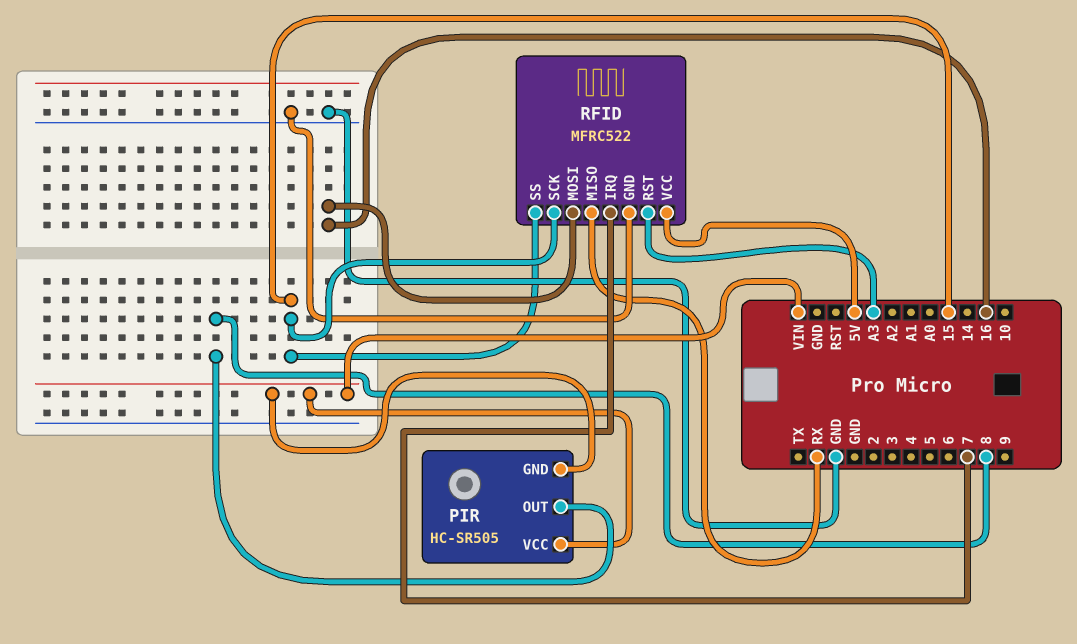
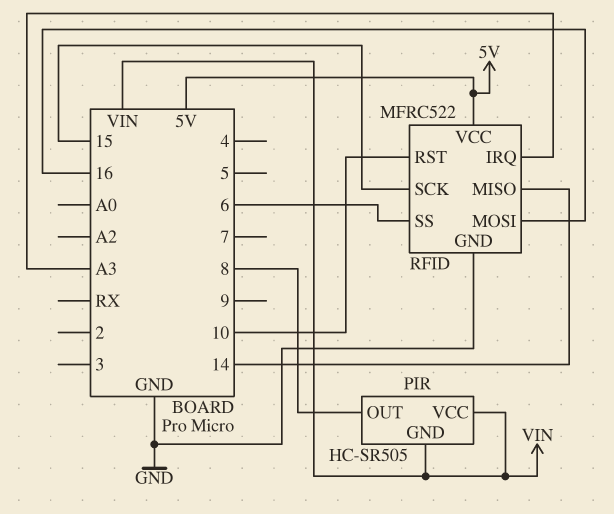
RFID pin IRQ: 7 -> A3
RFID pin MISO: RX -> 14
RFID pin RST: A3 -> 10
RFID pin SS: 15 -> 6

